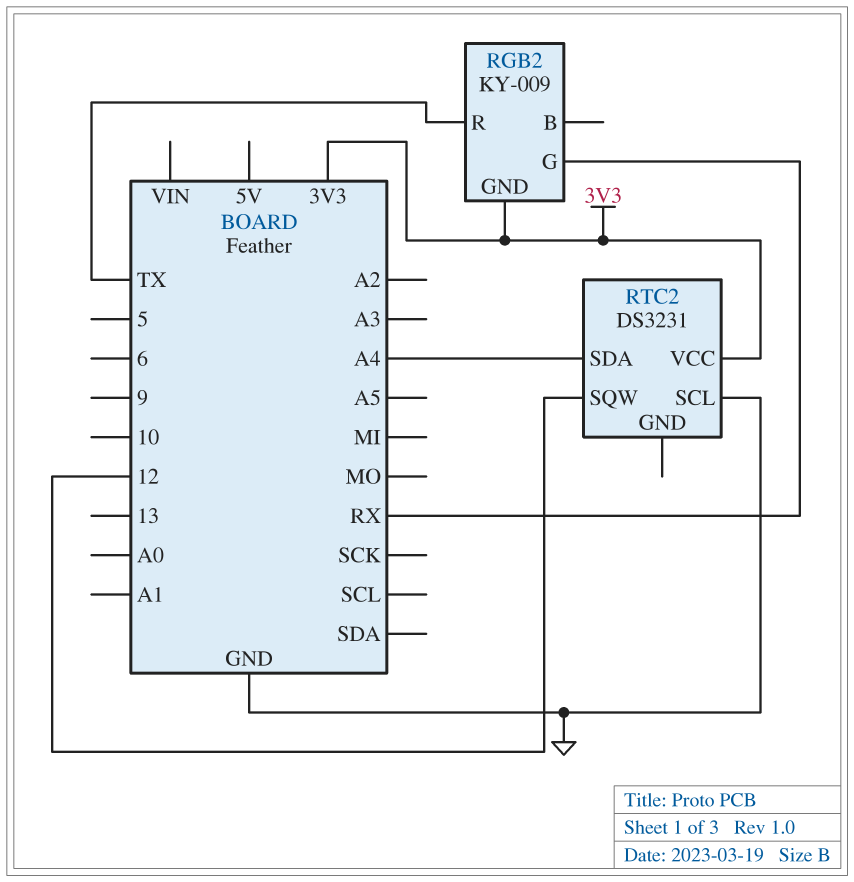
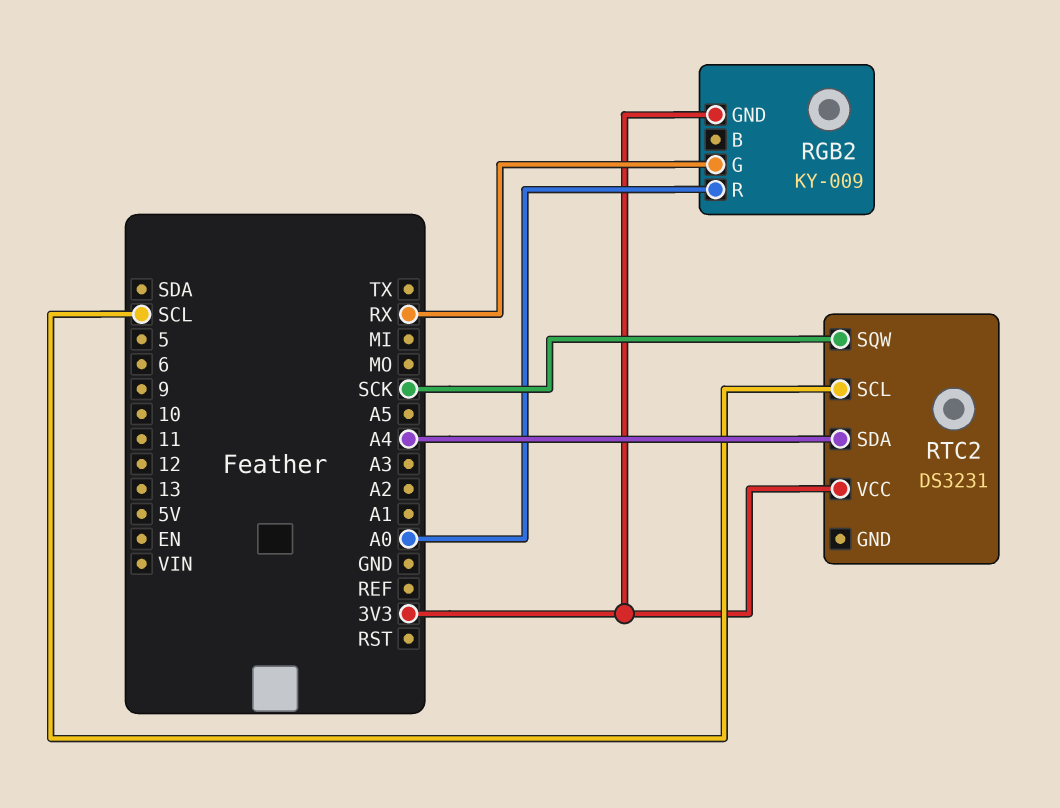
RGB2 pin R: TX -> A0
RTC2 pin SCL: GND -> SCL
RTC2 pin SQW: 12 -> SCK

